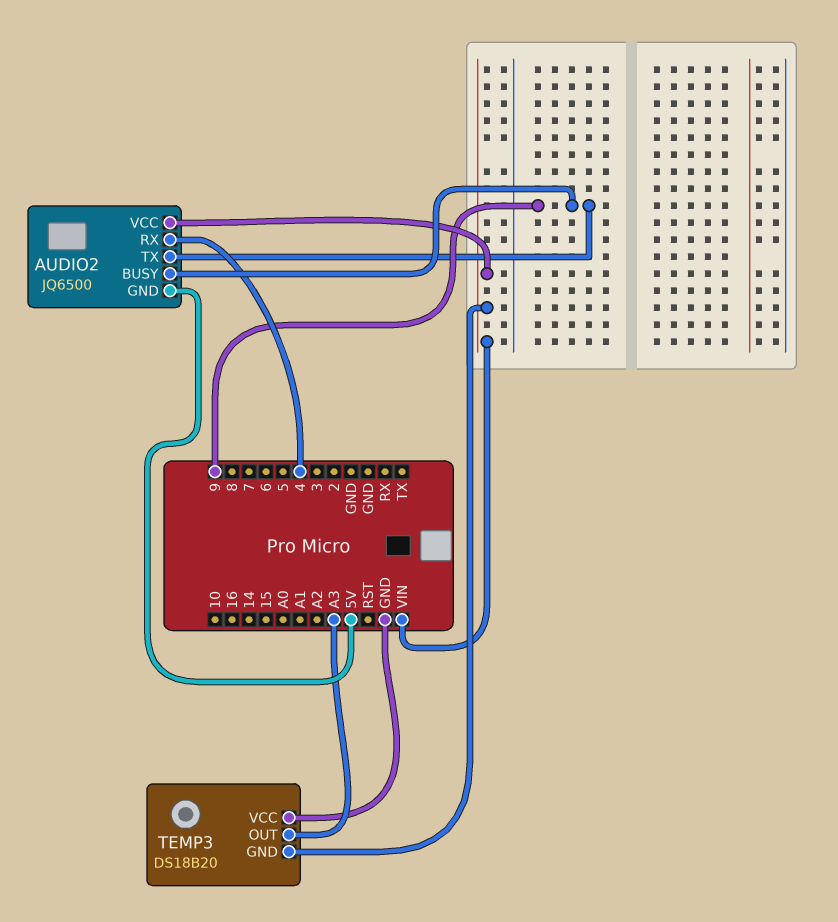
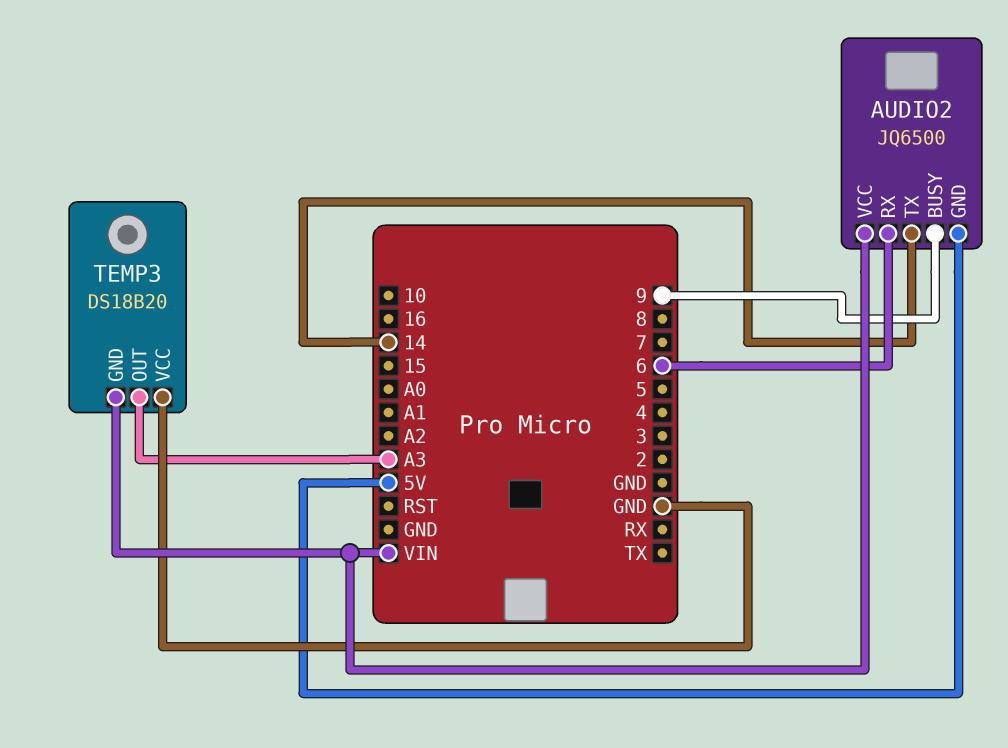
AUDIO2 pin RX: 4 -> 6
AUDIO2 pin TX: 9 -> 14

